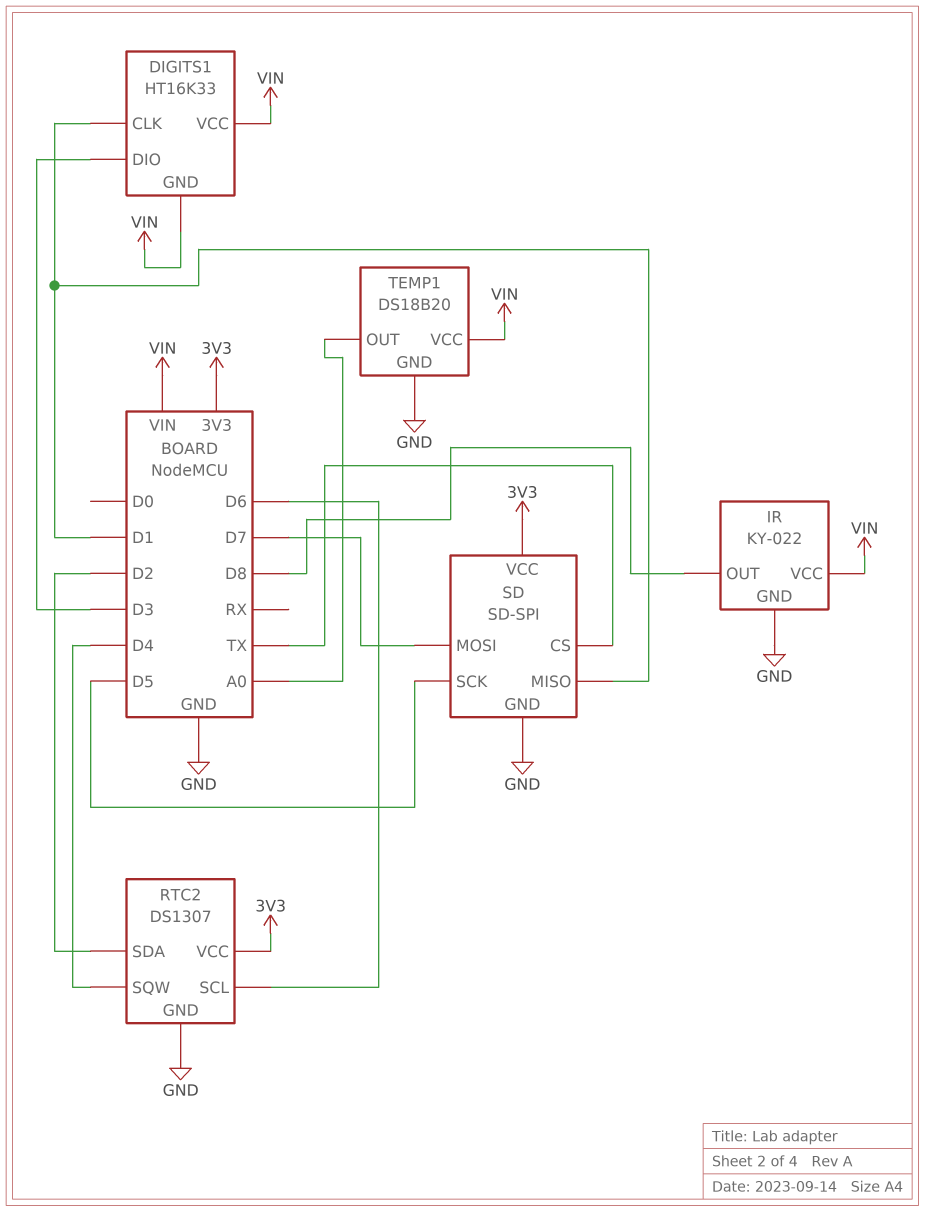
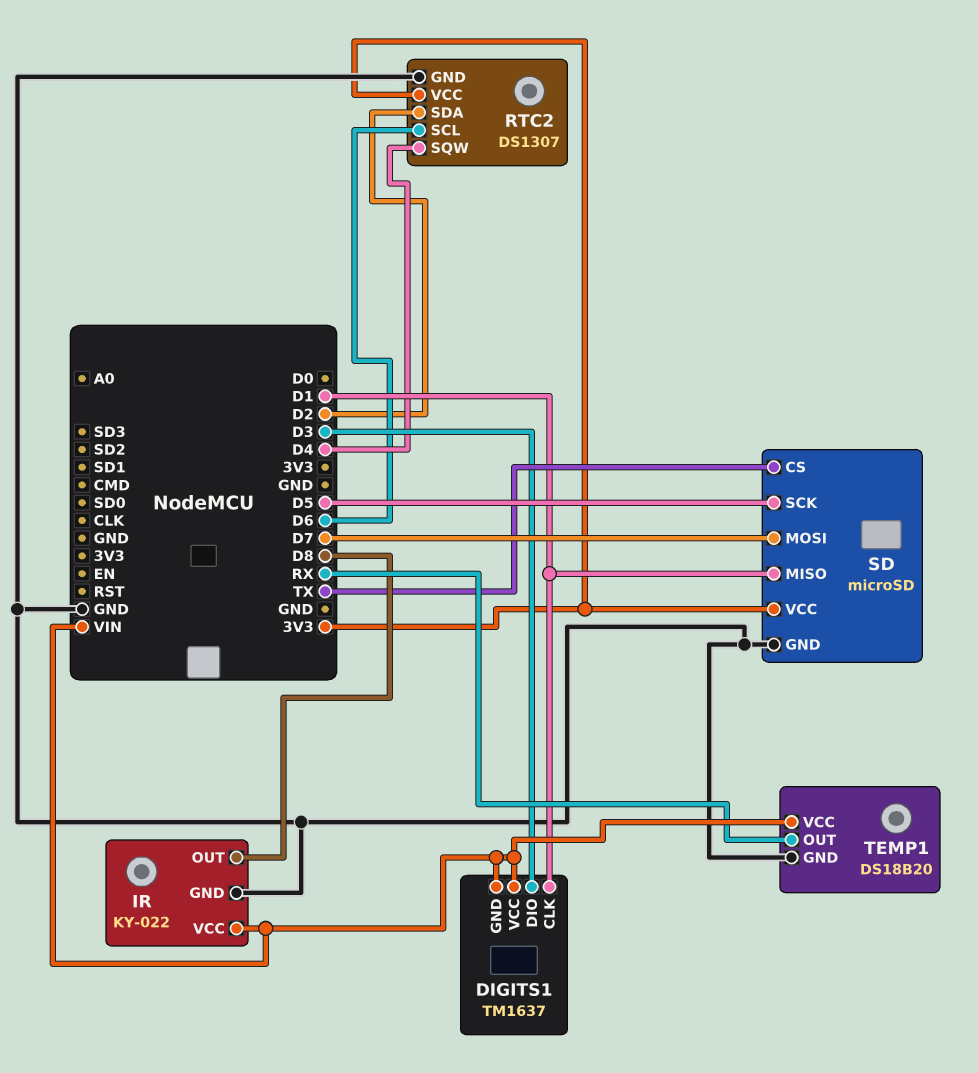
DIGITS1: HT16K33 -> TM1637
SD: SD-SPI -> microSD
TEMP1 pin OUT: A0 -> RX

